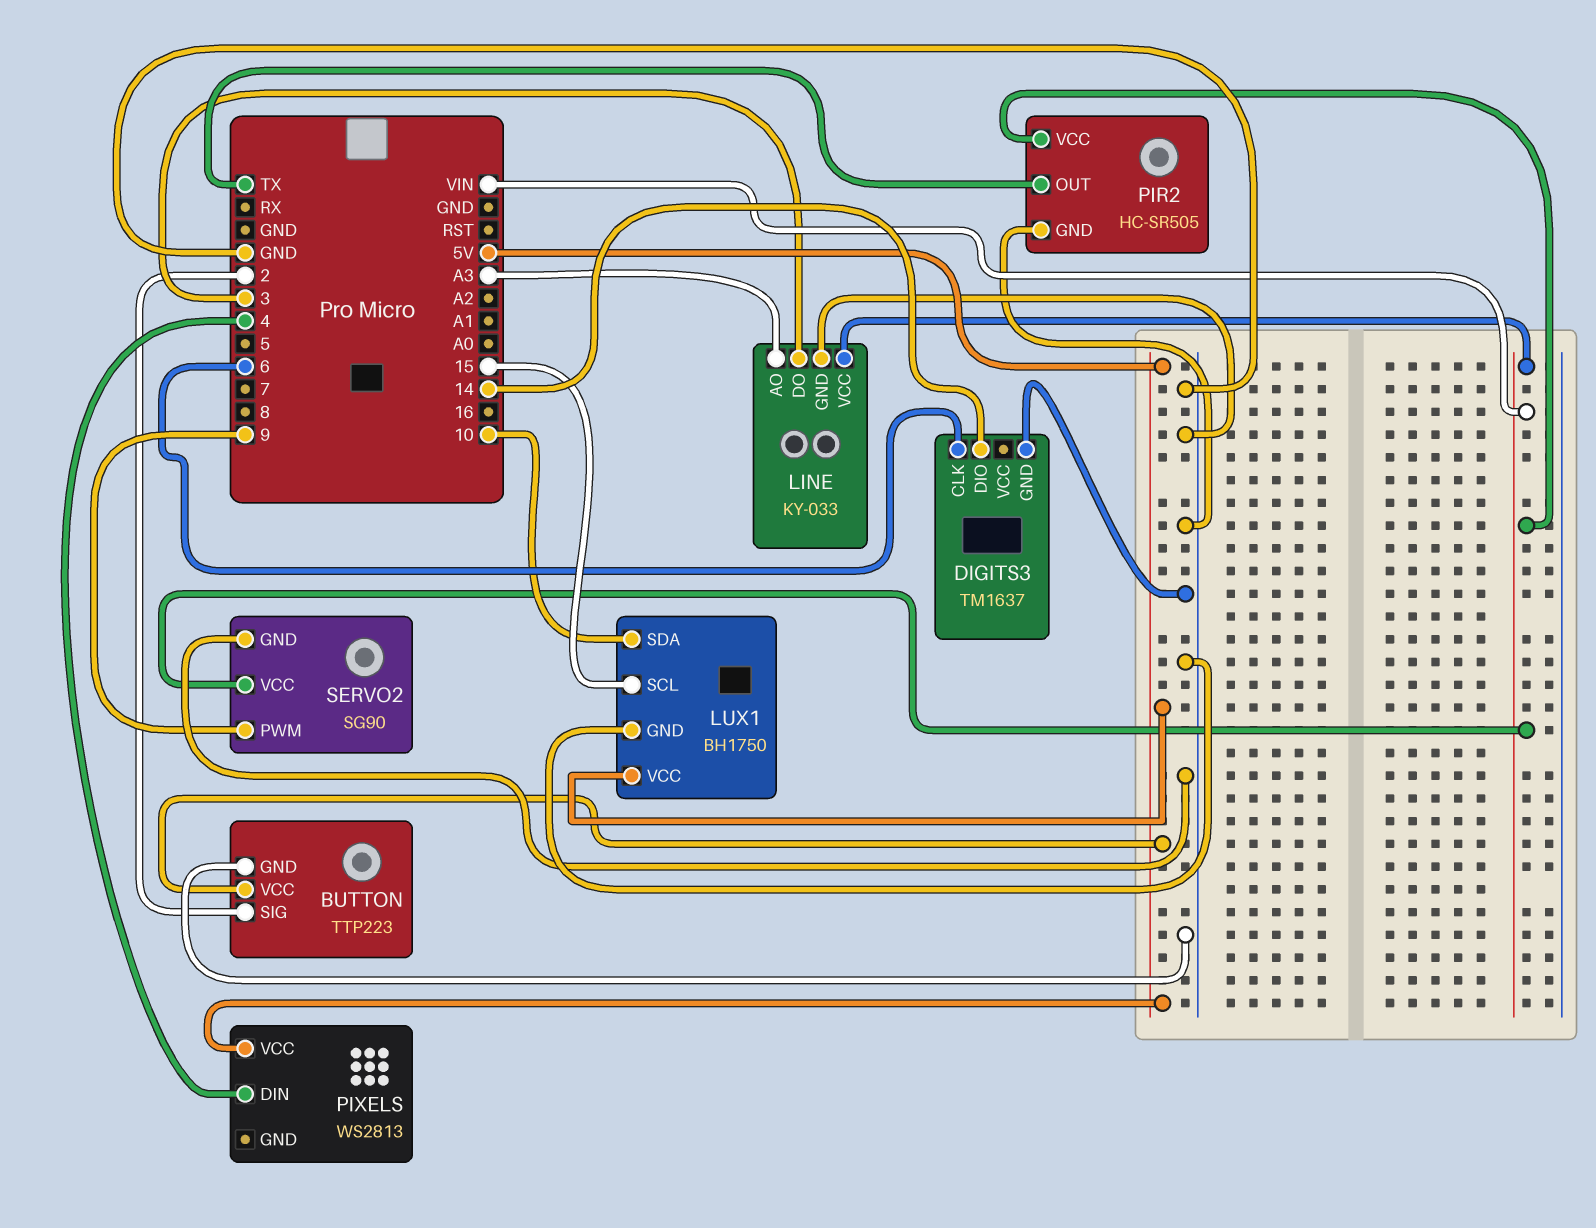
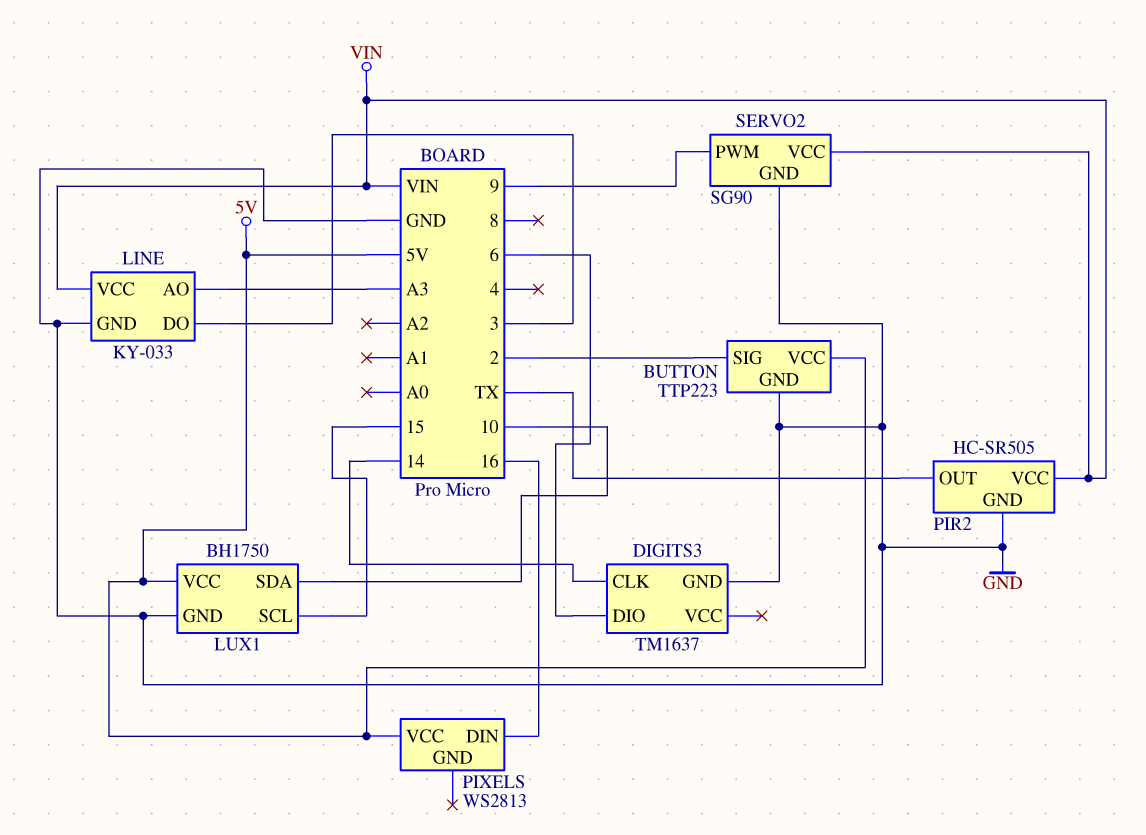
DIGITS3 pin CLK: 6 -> 14
DIGITS3 pin DIO: 14 -> 6
PIXELS pin DIN: 4 -> 16

